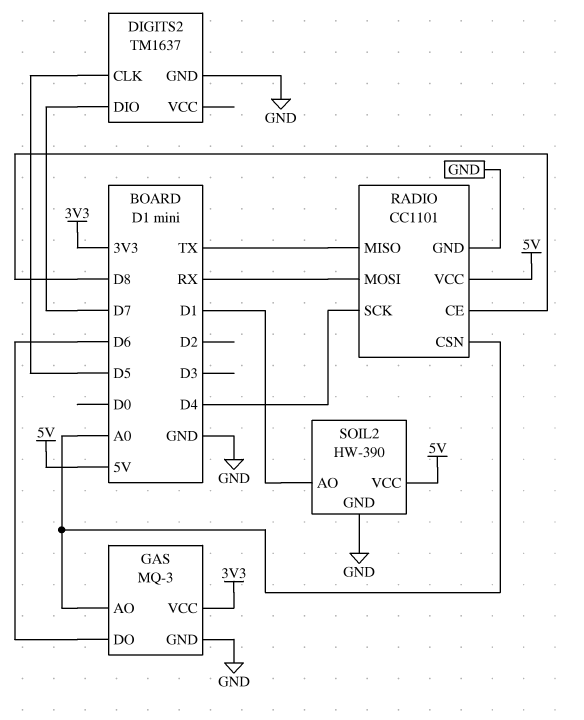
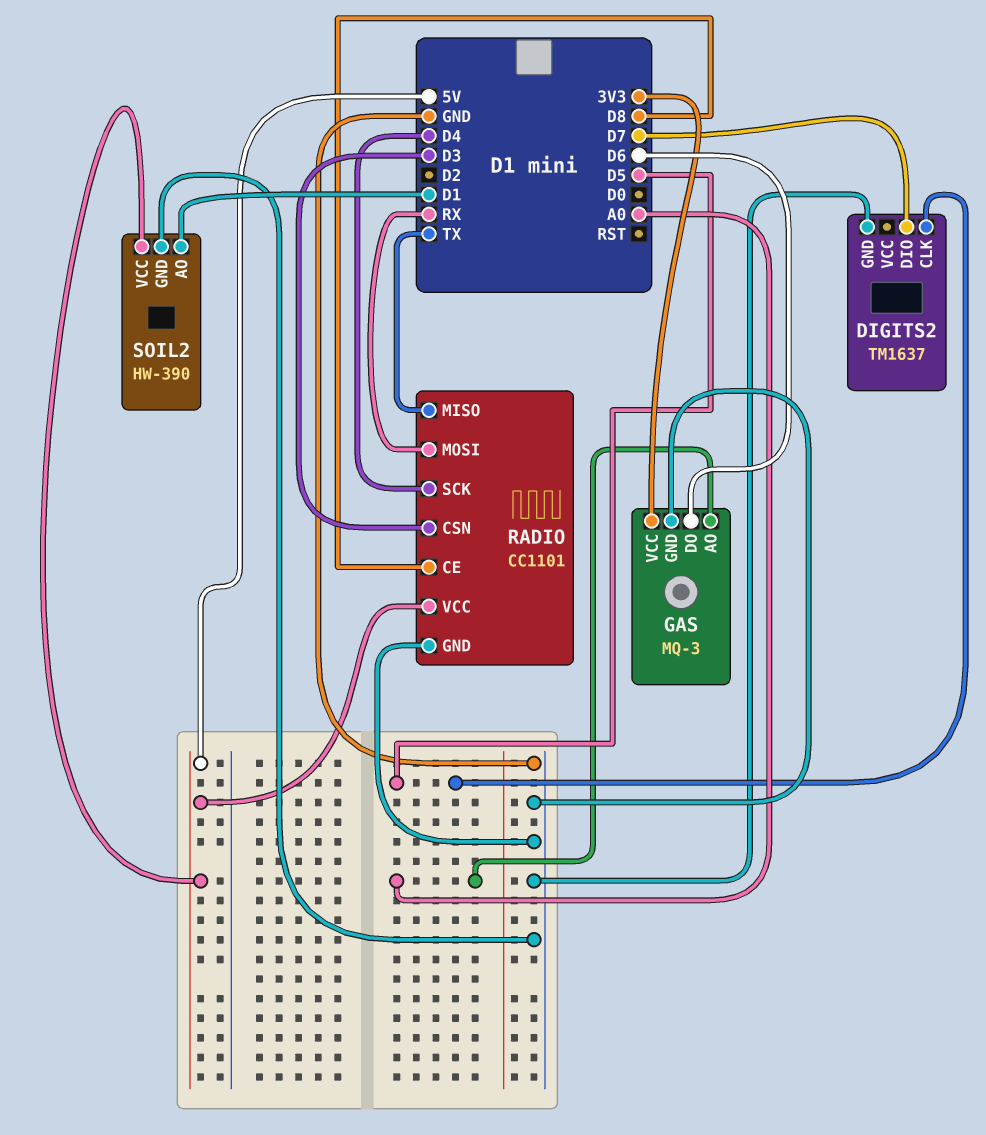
RADIO pin CSN: A0 -> D3

